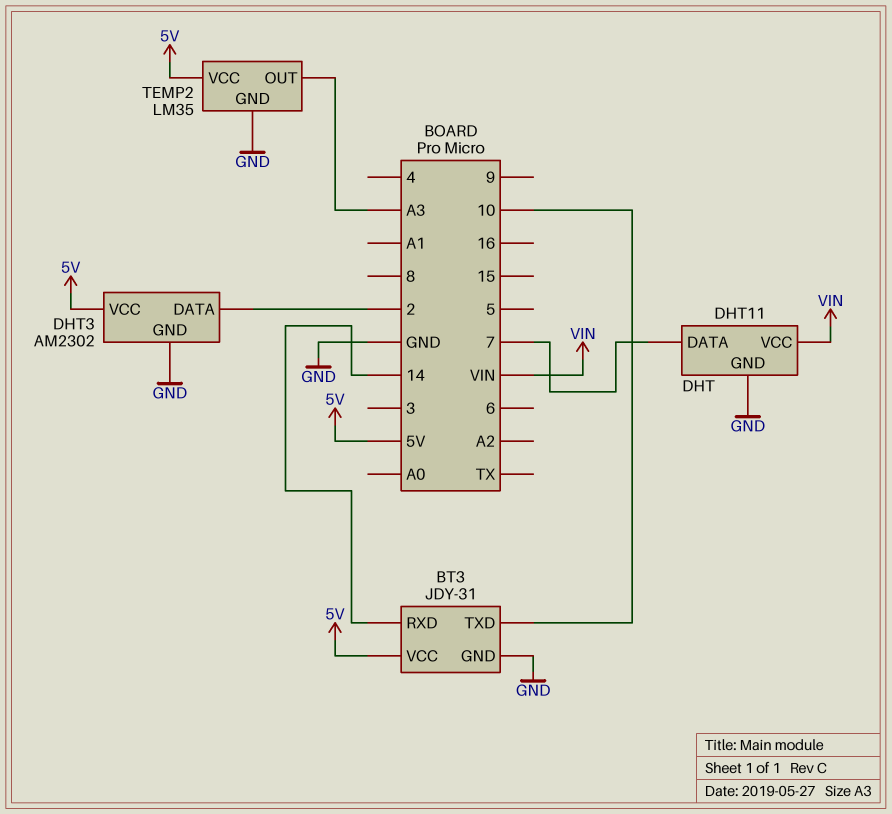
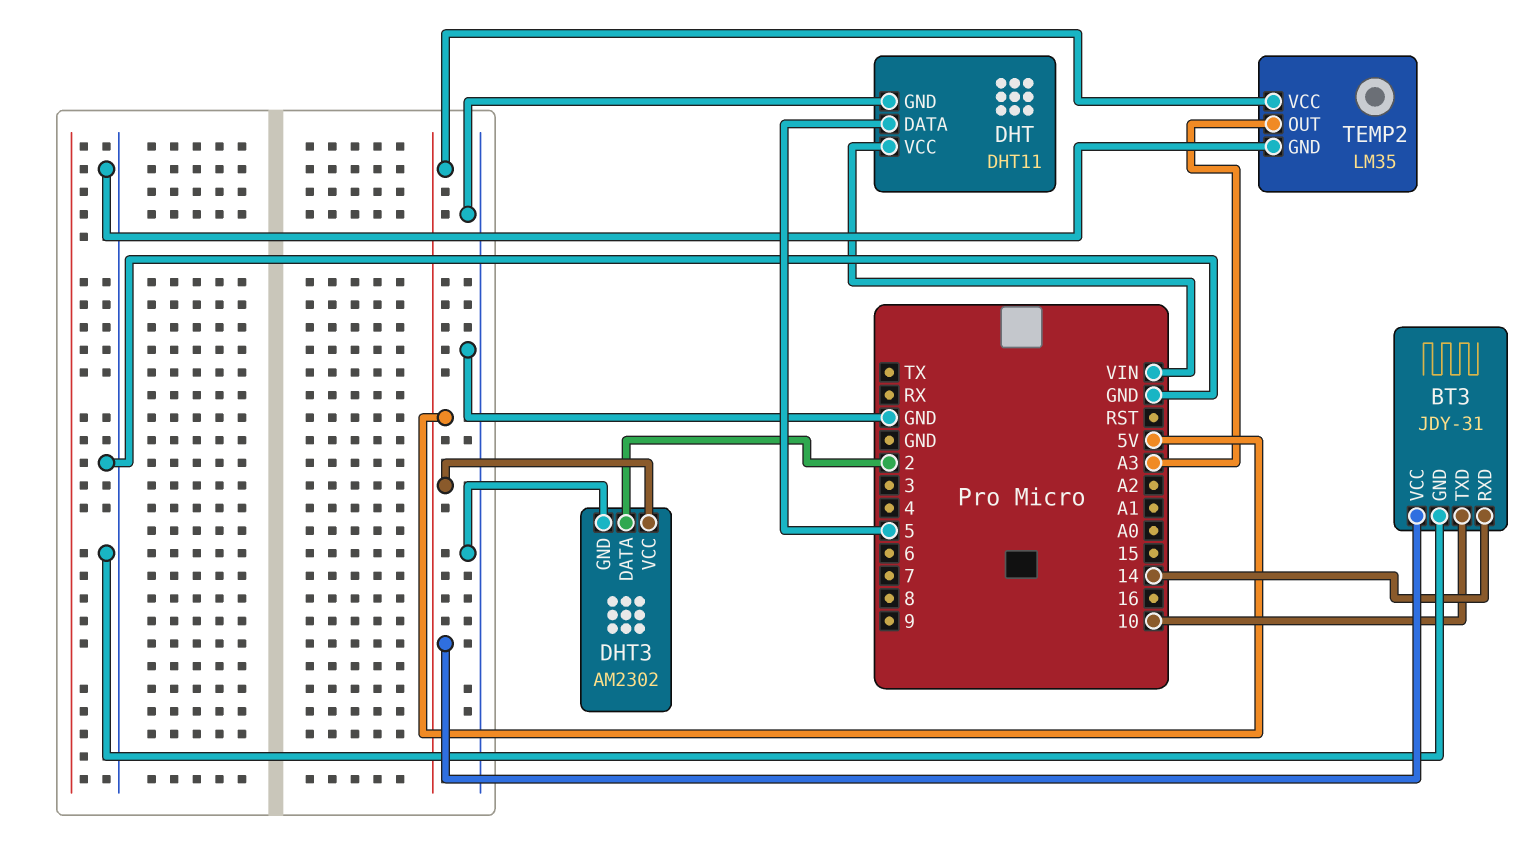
DHT pin DATA: 7 -> 5

